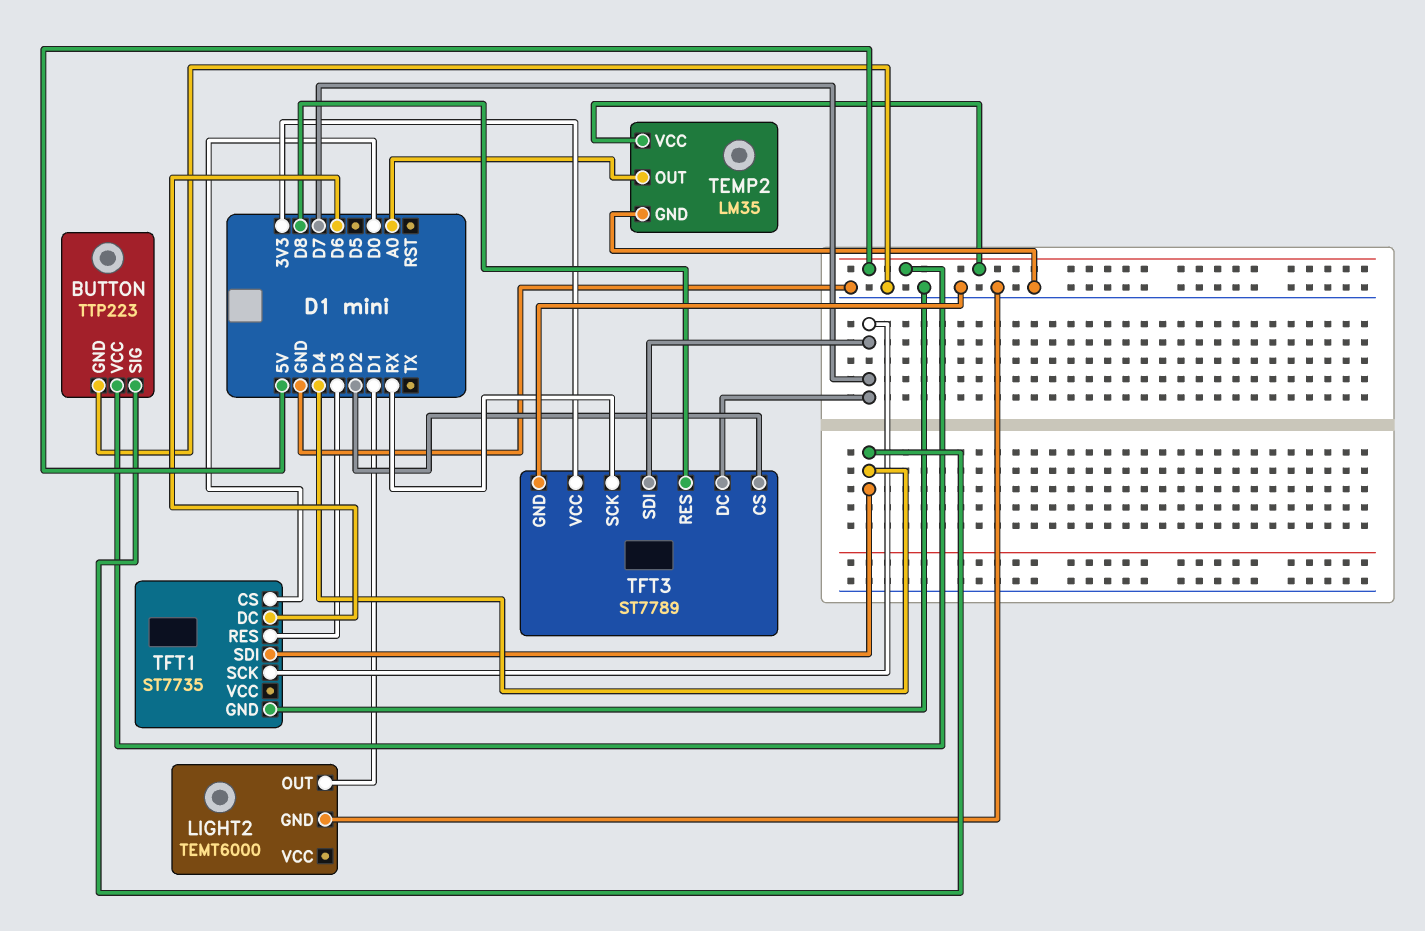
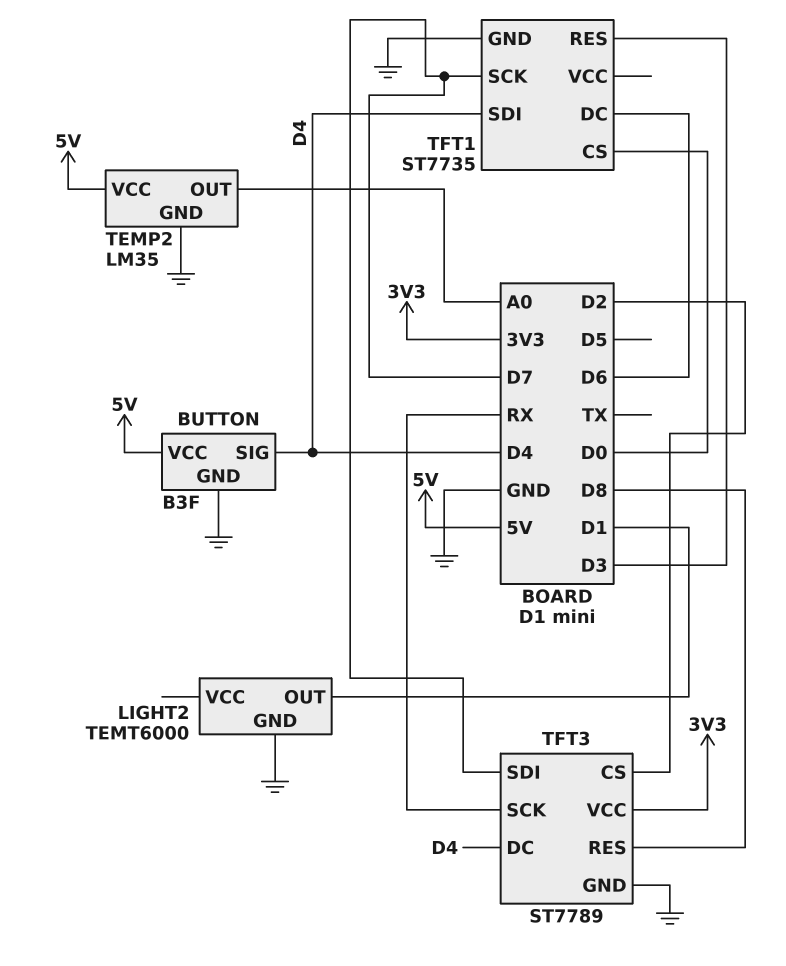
BUTTON: TTP223 -> B3F
TFT3 pin DC: D7 -> D4

